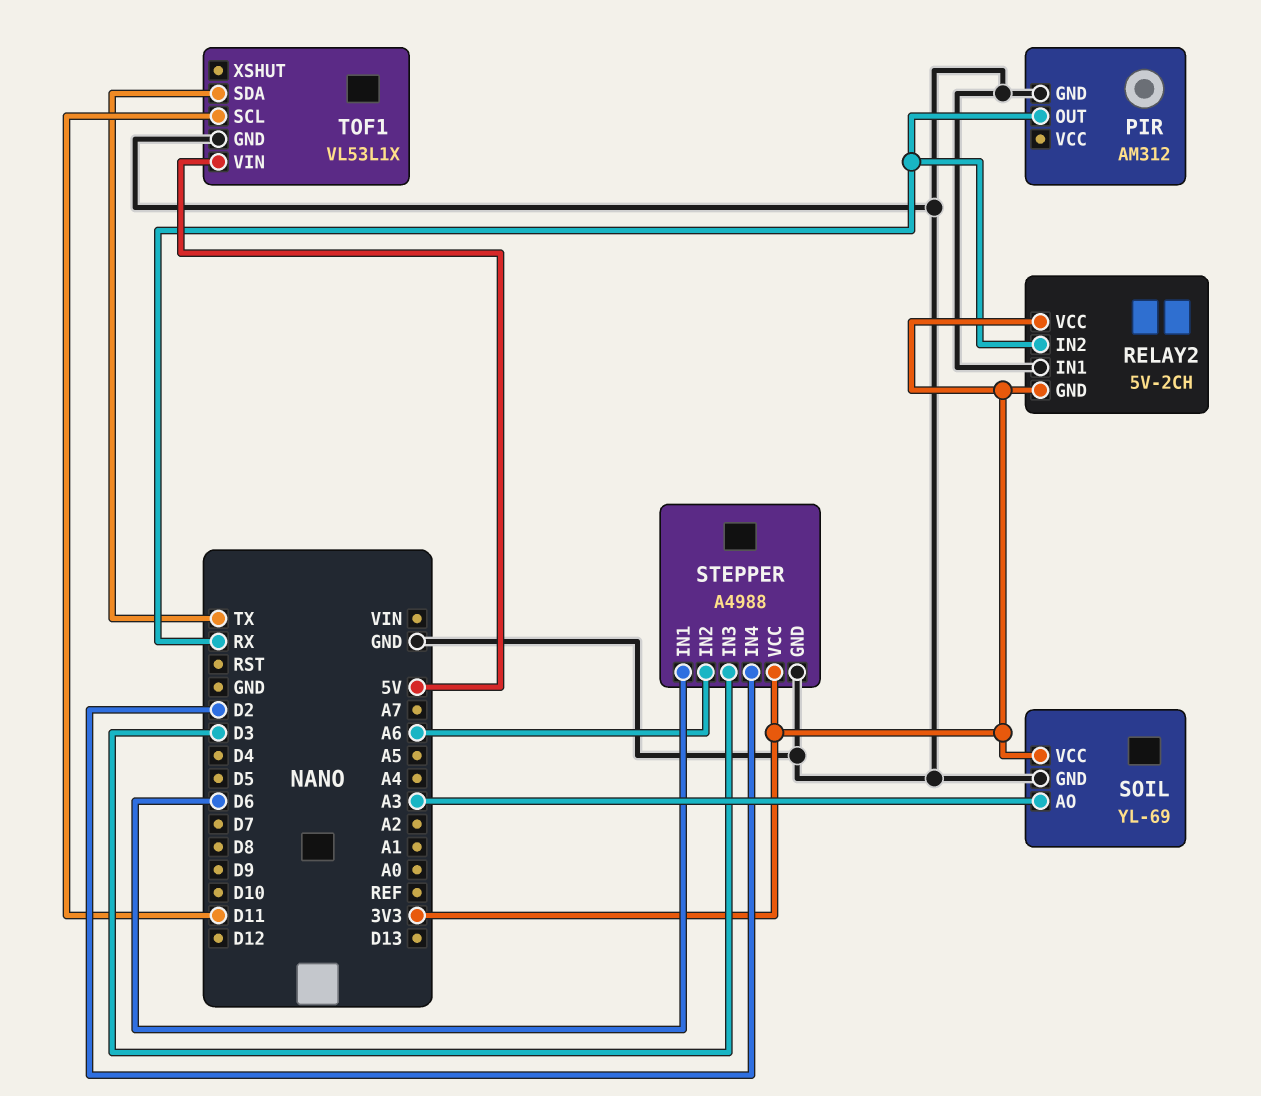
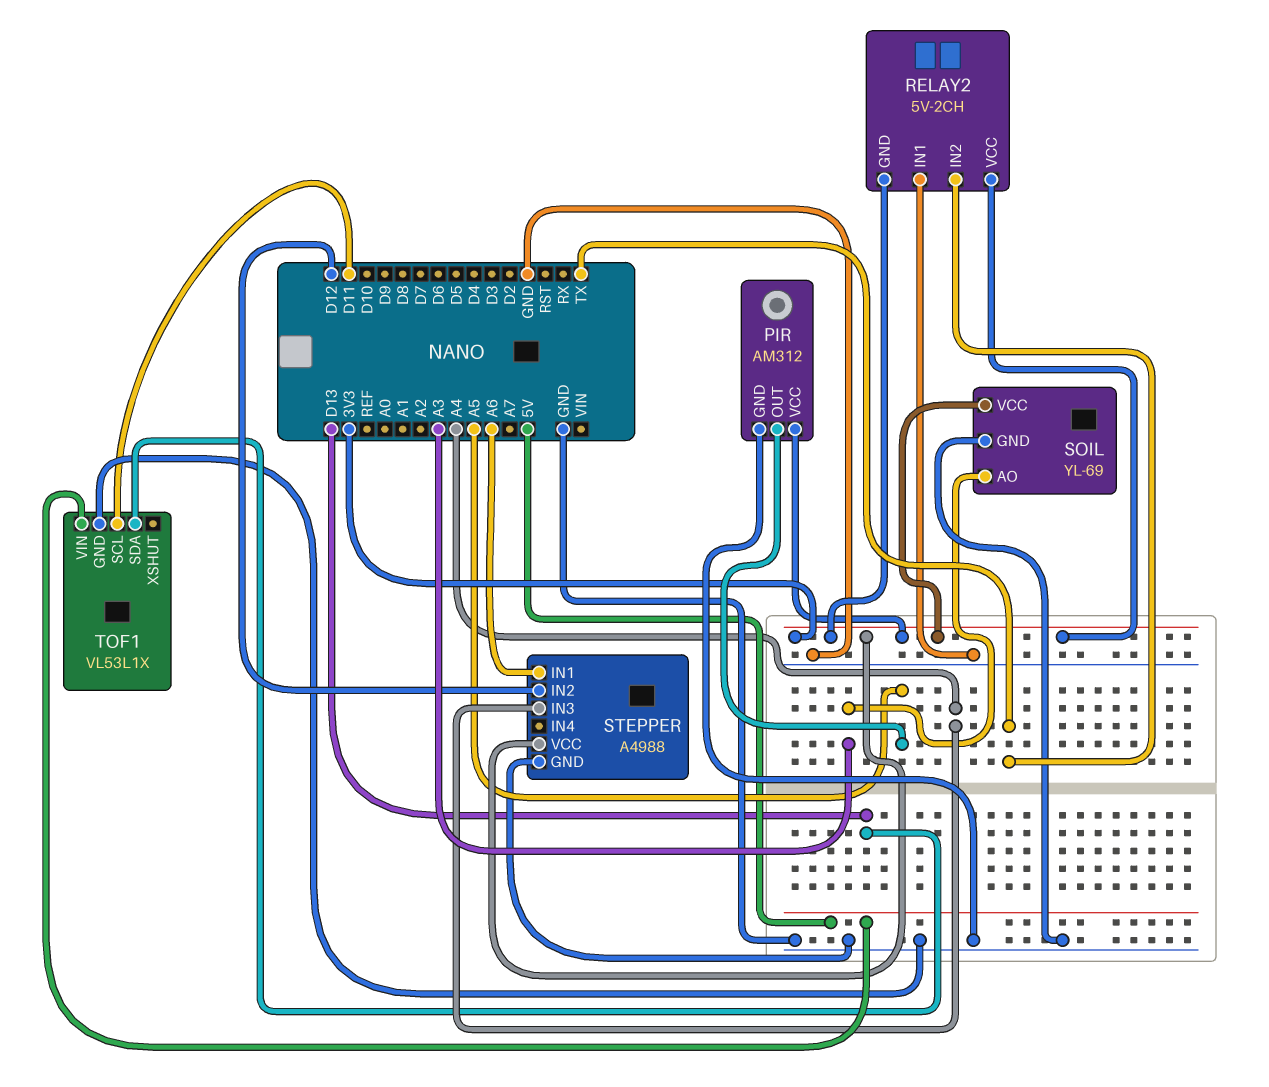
PIR pin OUT: RX -> A5
PIR pin VCC: none -> 3V3
RELAY2 pin IN2: RX -> TX
STEPPER pin IN1: D6 -> A6
STEPPER pin IN2: A6 -> D12
STEPPER pin IN3: D3 -> A4
STEPPER pin IN4: D2 -> none
TOF1 pin SDA: TX -> D13

